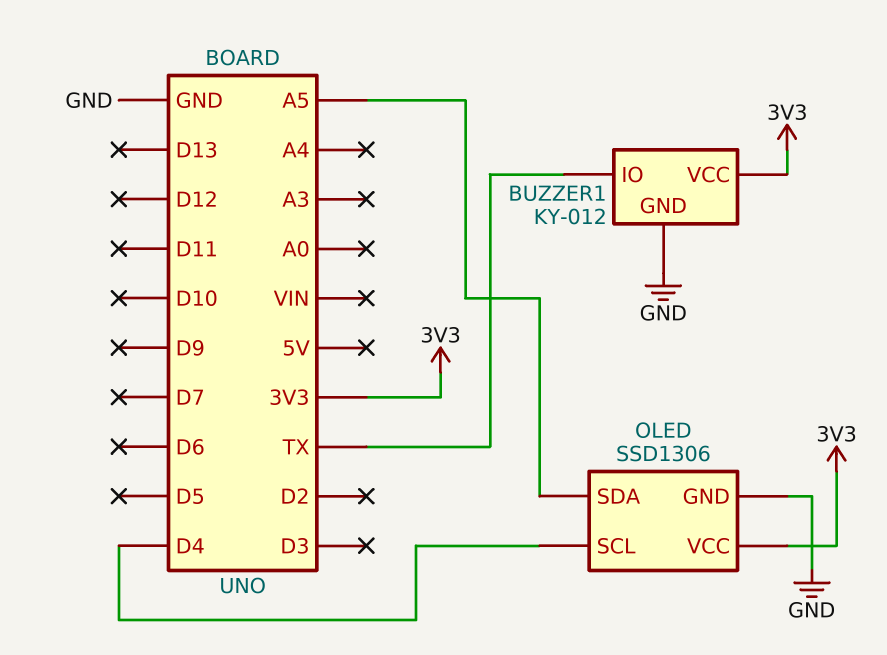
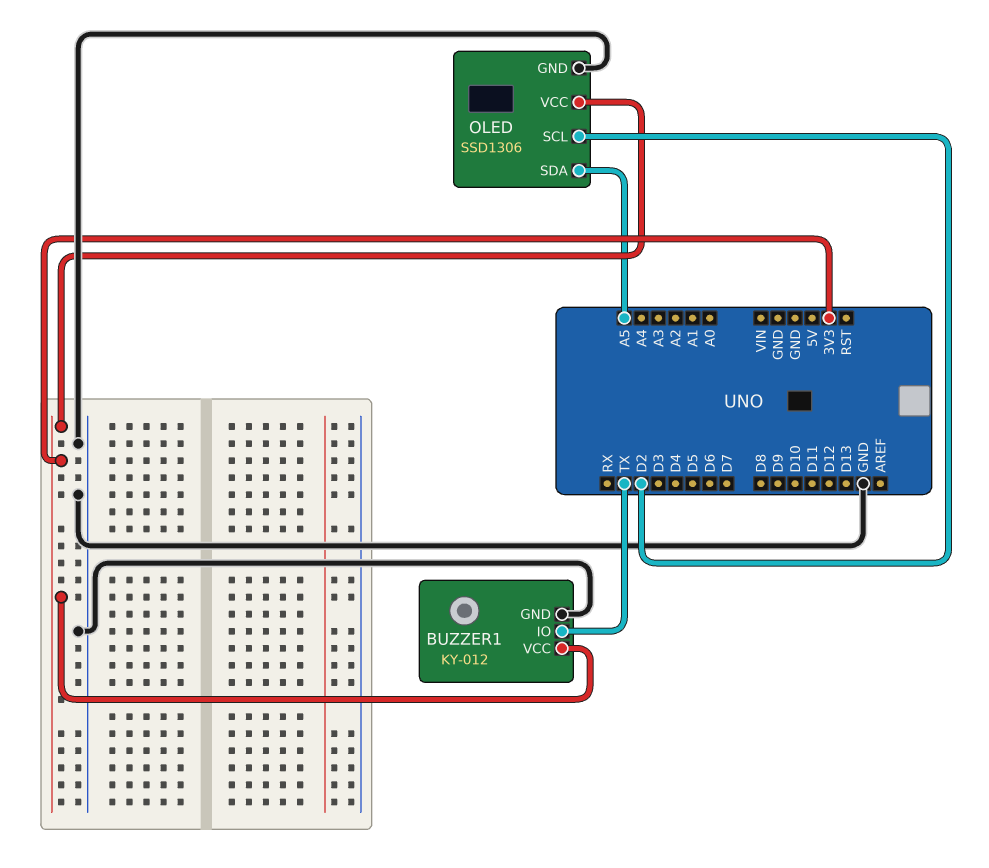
OLED pin SCL: D4 -> D2

